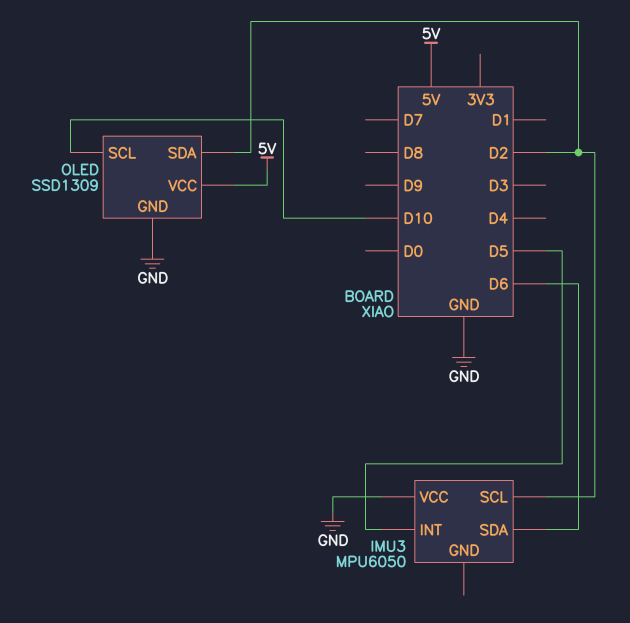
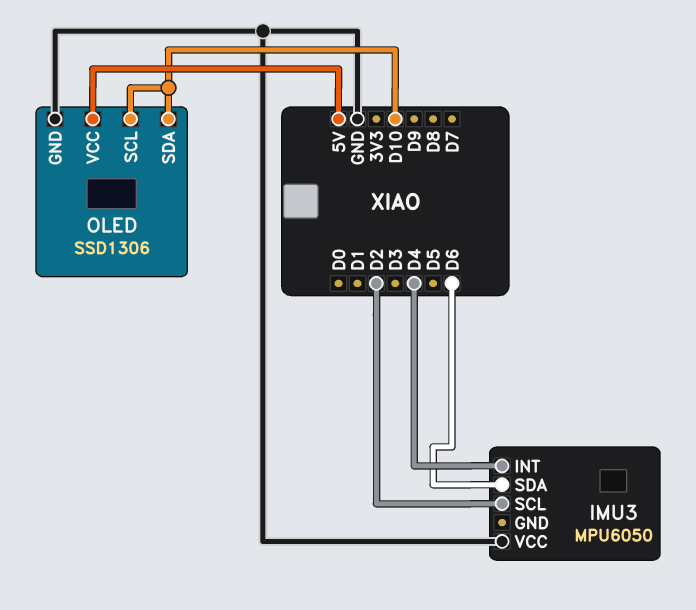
IMU3 pin INT: D5 -> D4
OLED: SSD1309 -> SSD1306
OLED pin SDA: D2 -> D10

